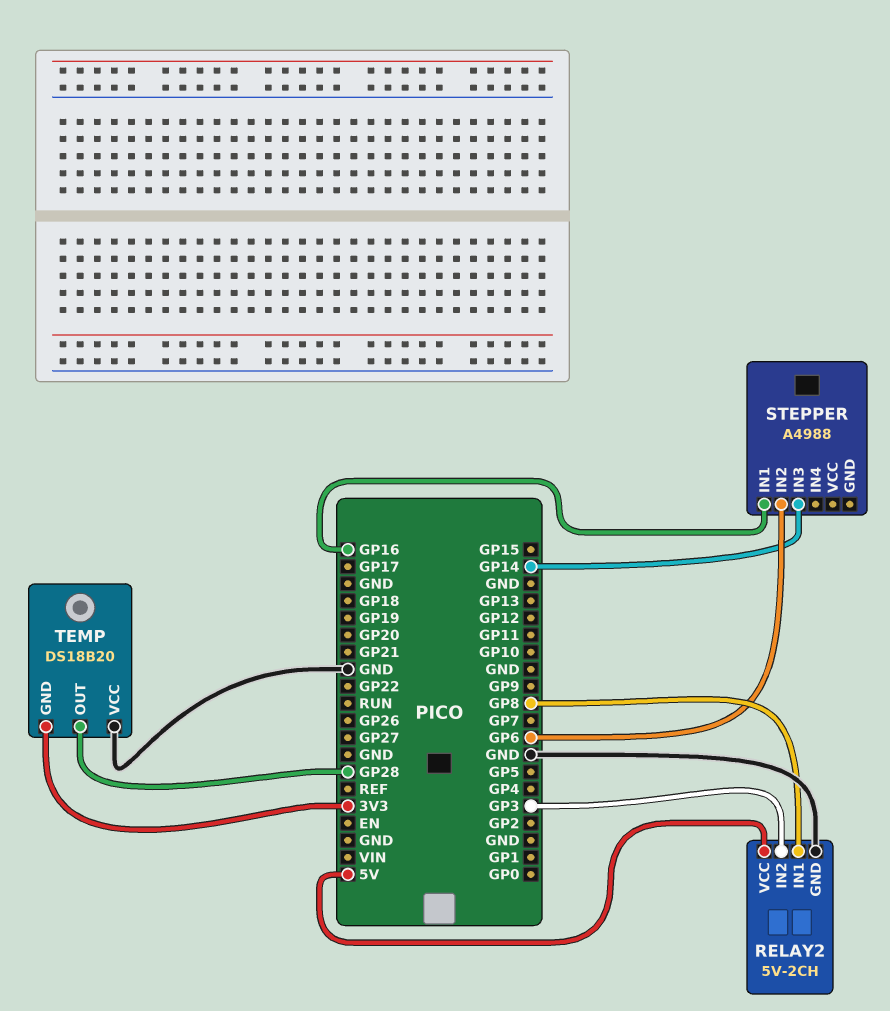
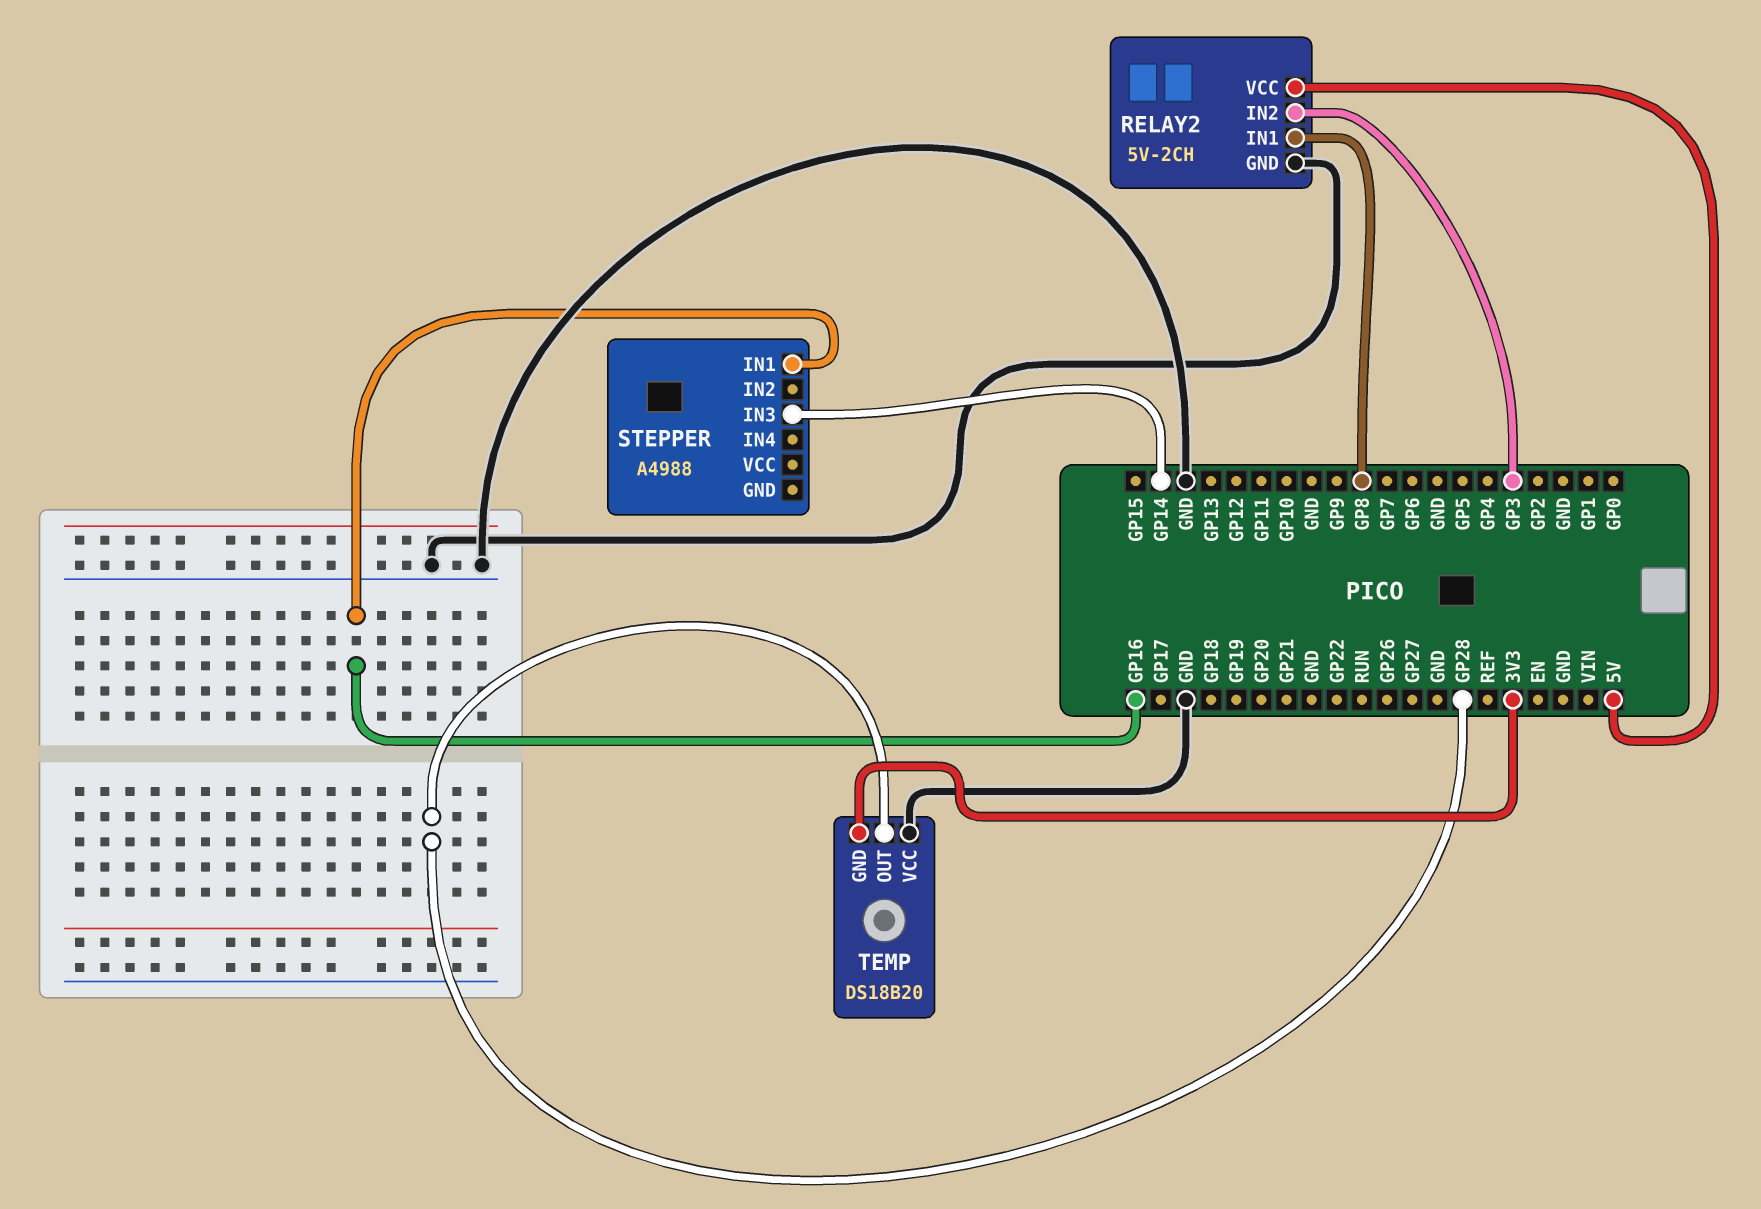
STEPPER pin IN2: GP6 -> none

